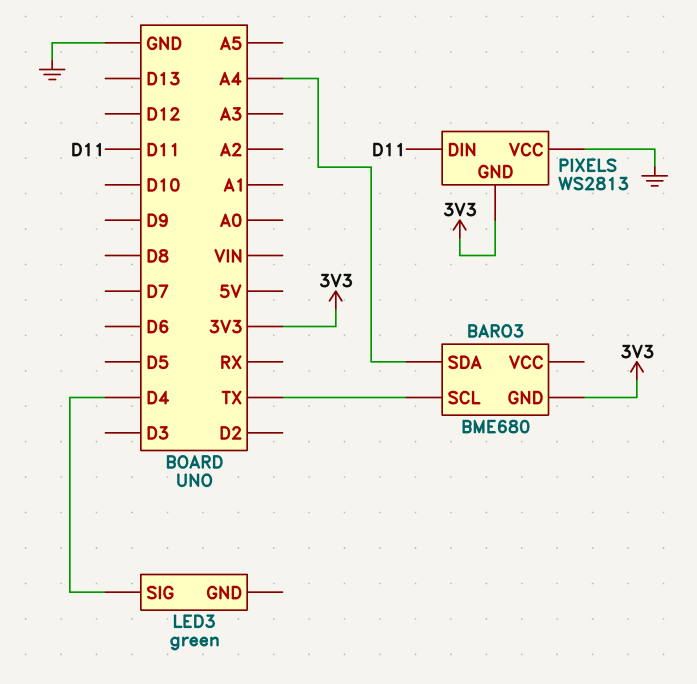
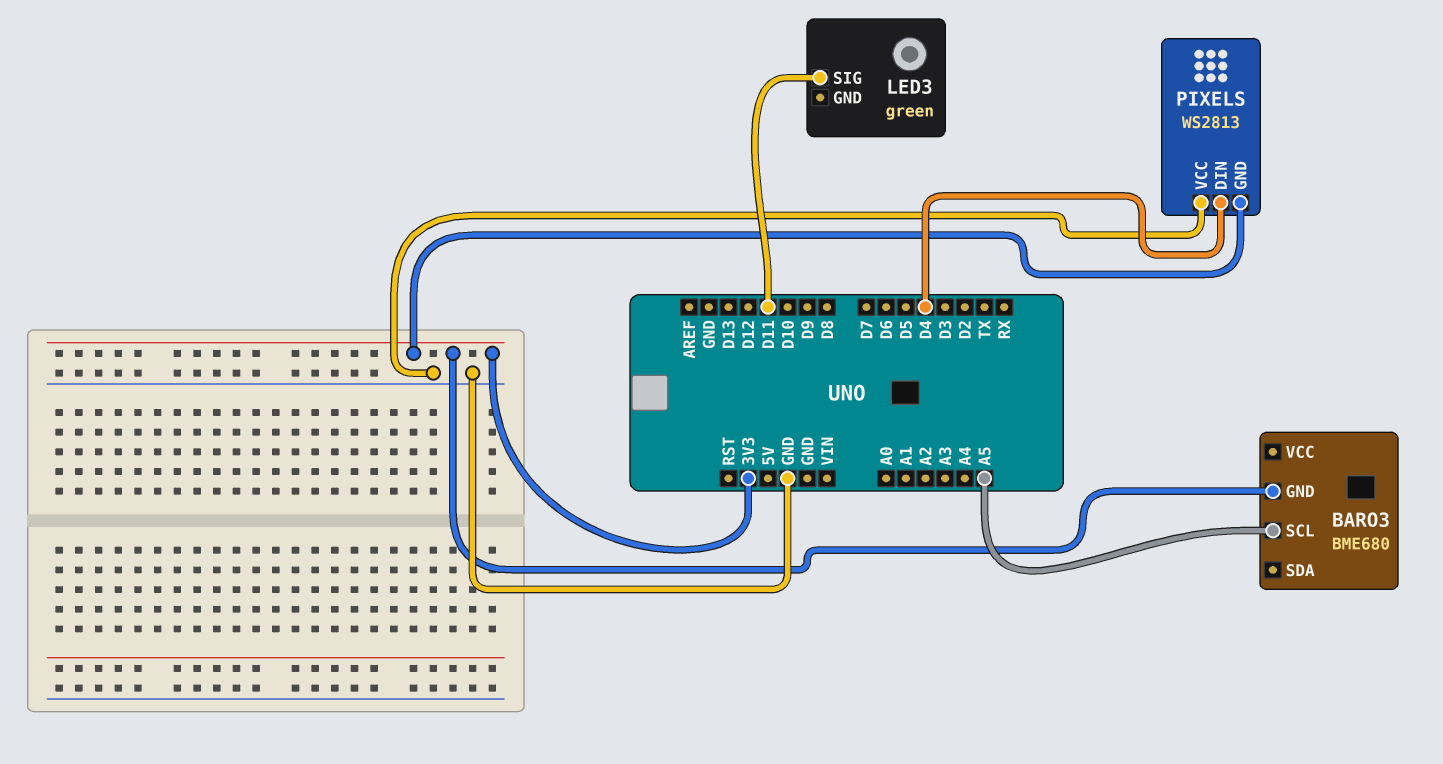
BARO3 pin SCL: TX -> A5
BARO3 pin SDA: A4 -> none
LED3 pin SIG: D4 -> D11
PIXELS pin DIN: D11 -> D4

